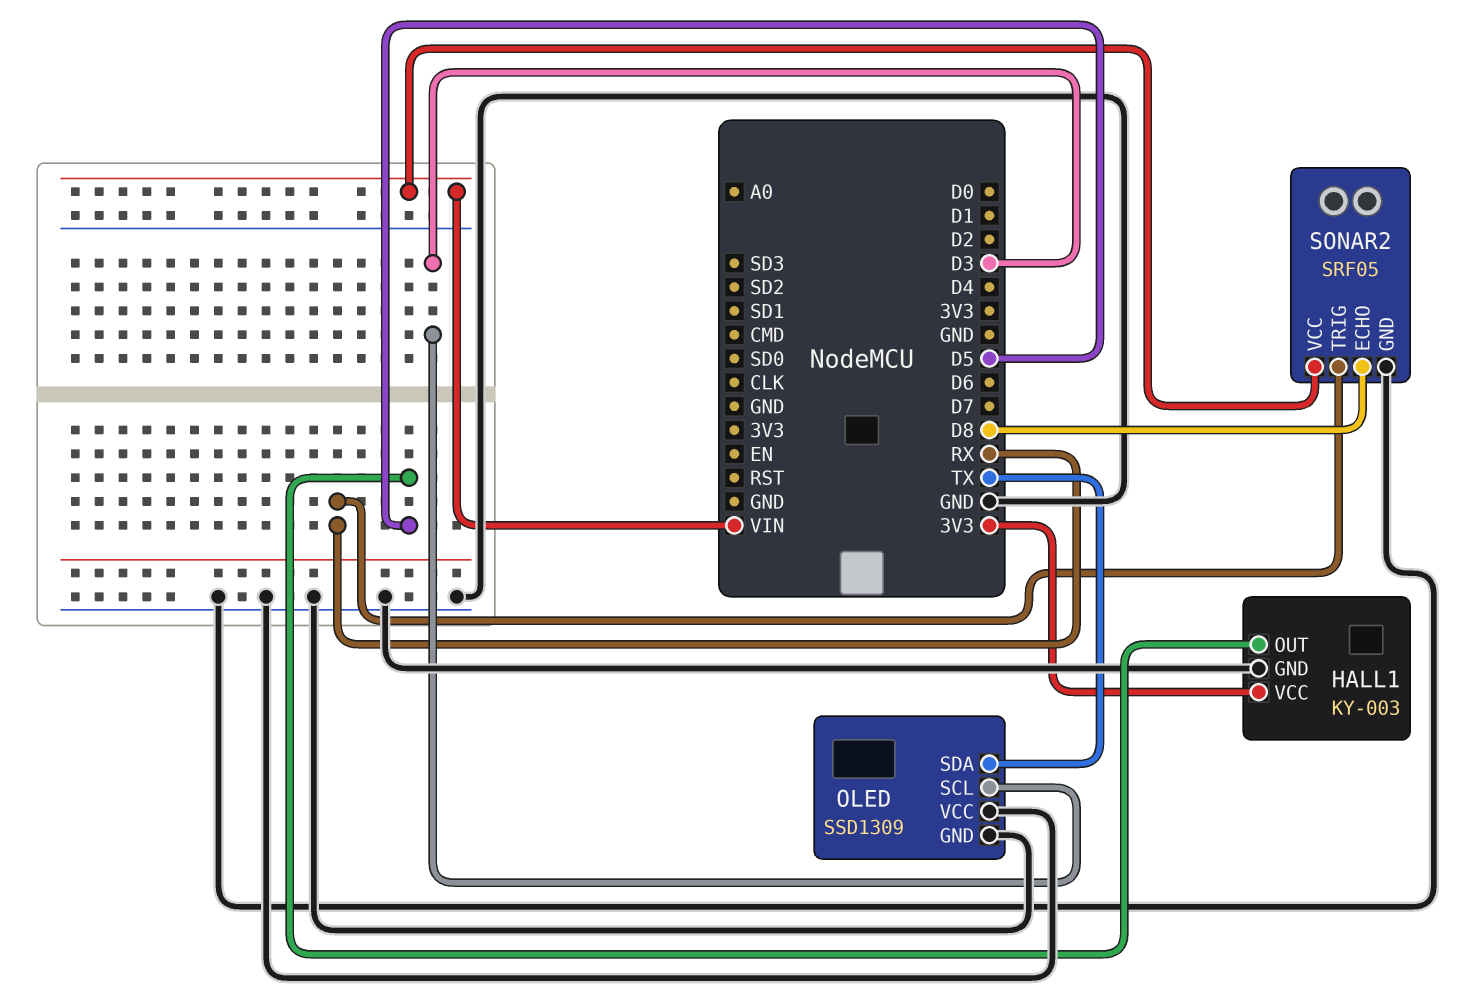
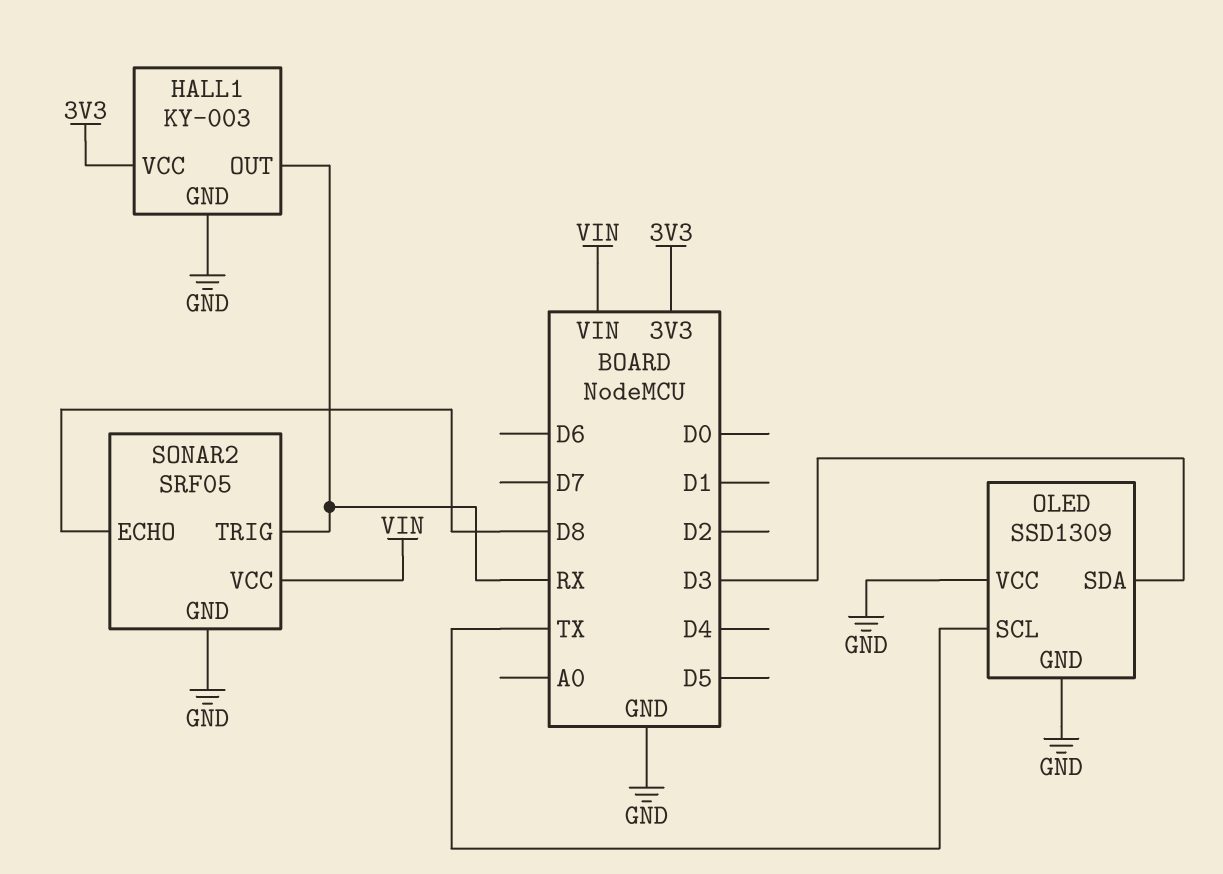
HALL1 pin OUT: D5 -> RX
OLED pin SCL: D3 -> TX
OLED pin SDA: TX -> D3

